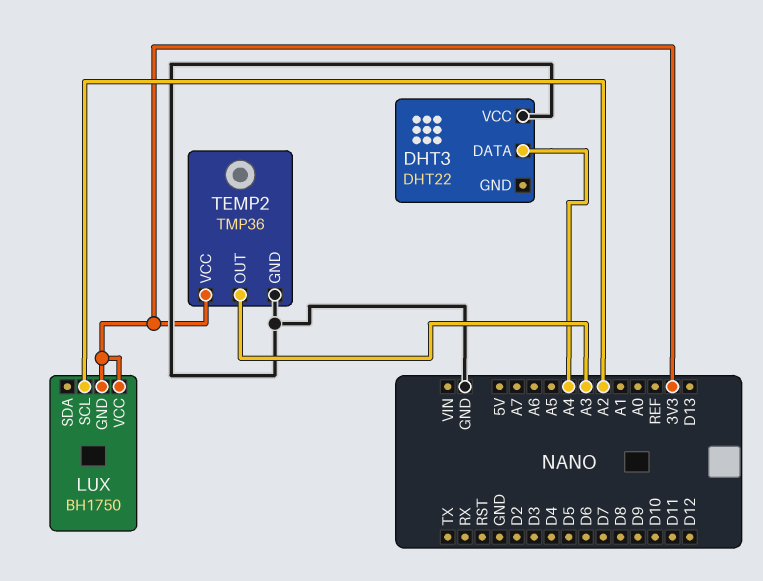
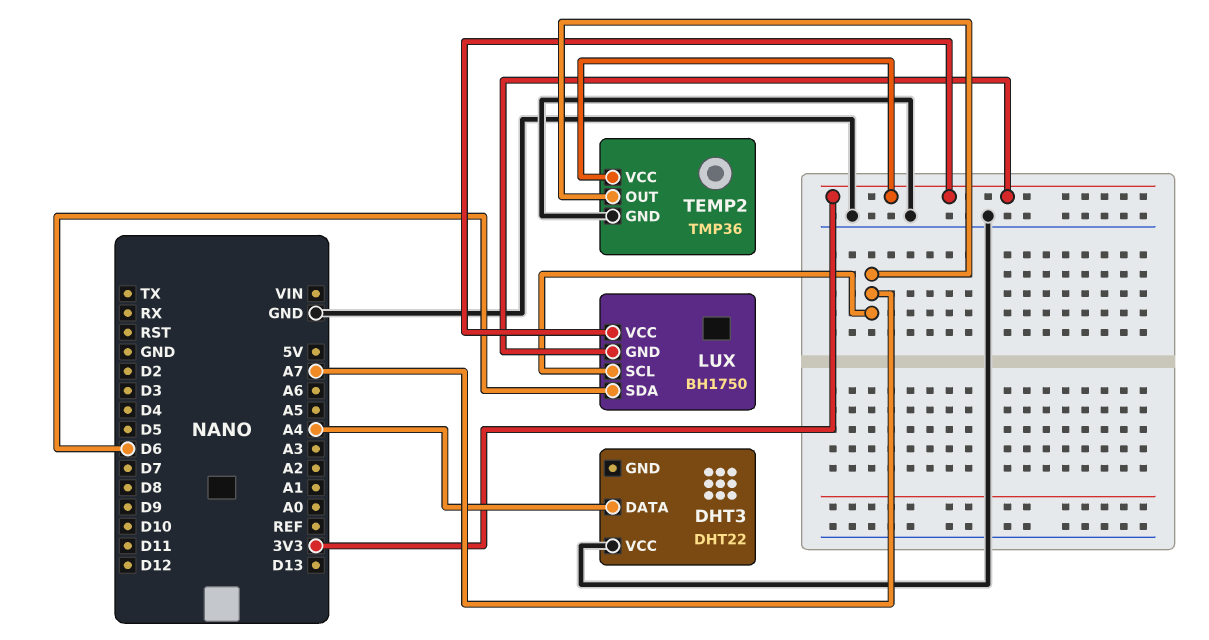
LUX pin SCL: A2 -> A7
LUX pin SDA: none -> D6
TEMP2 pin OUT: A3 -> A7

